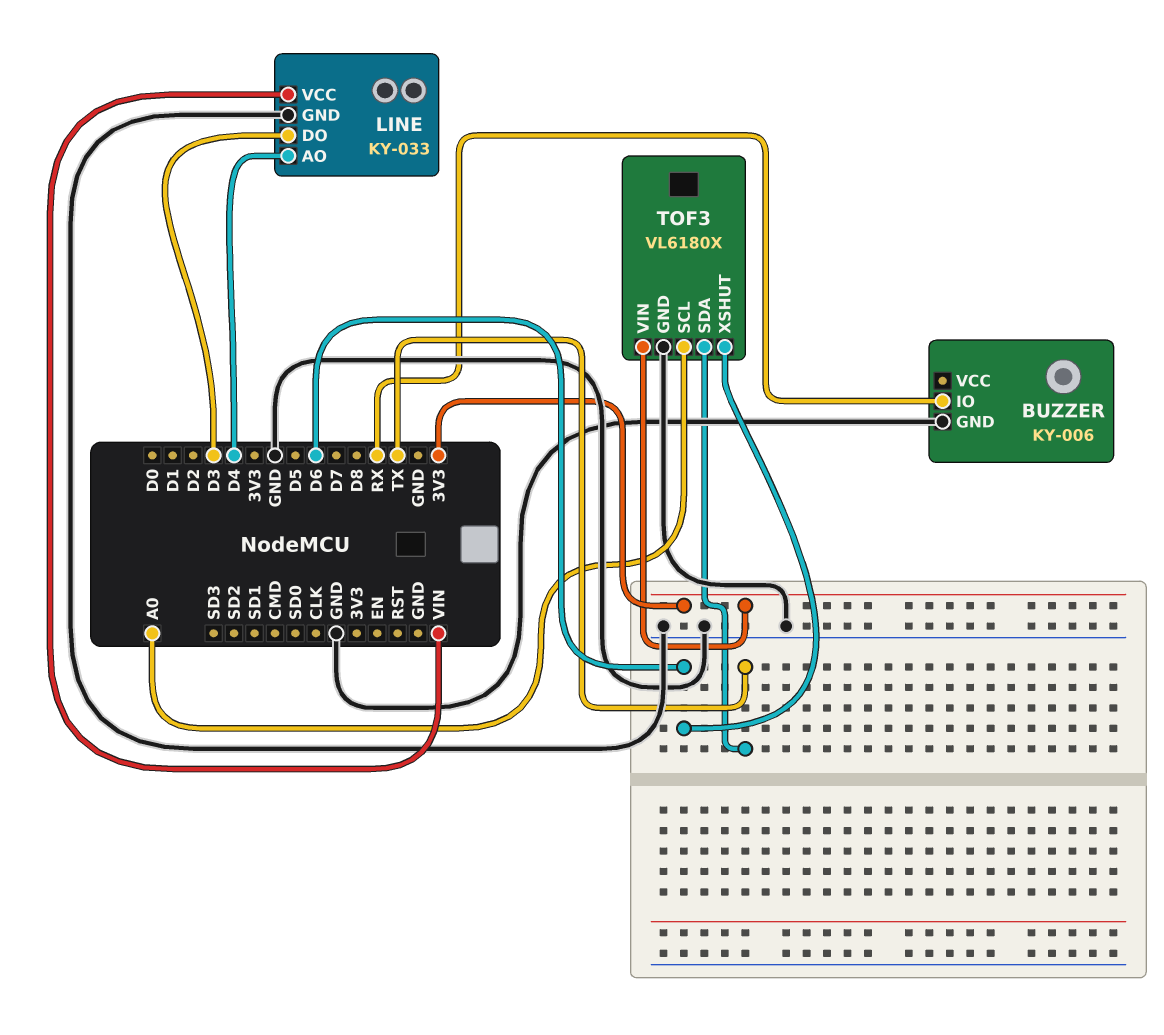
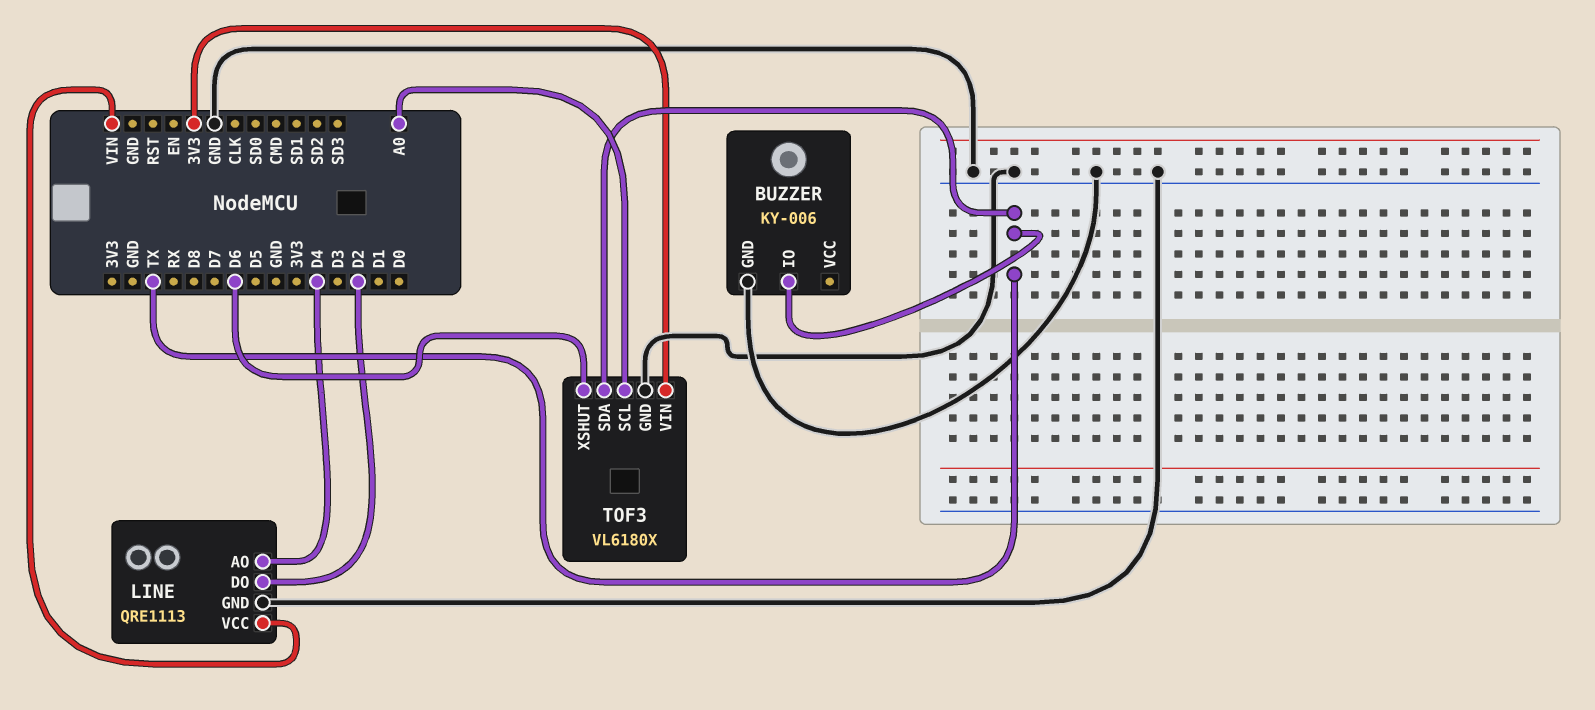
BUZZER pin IO: RX -> TX
LINE: KY-033 -> QRE1113
LINE pin DO: D3 -> D2

